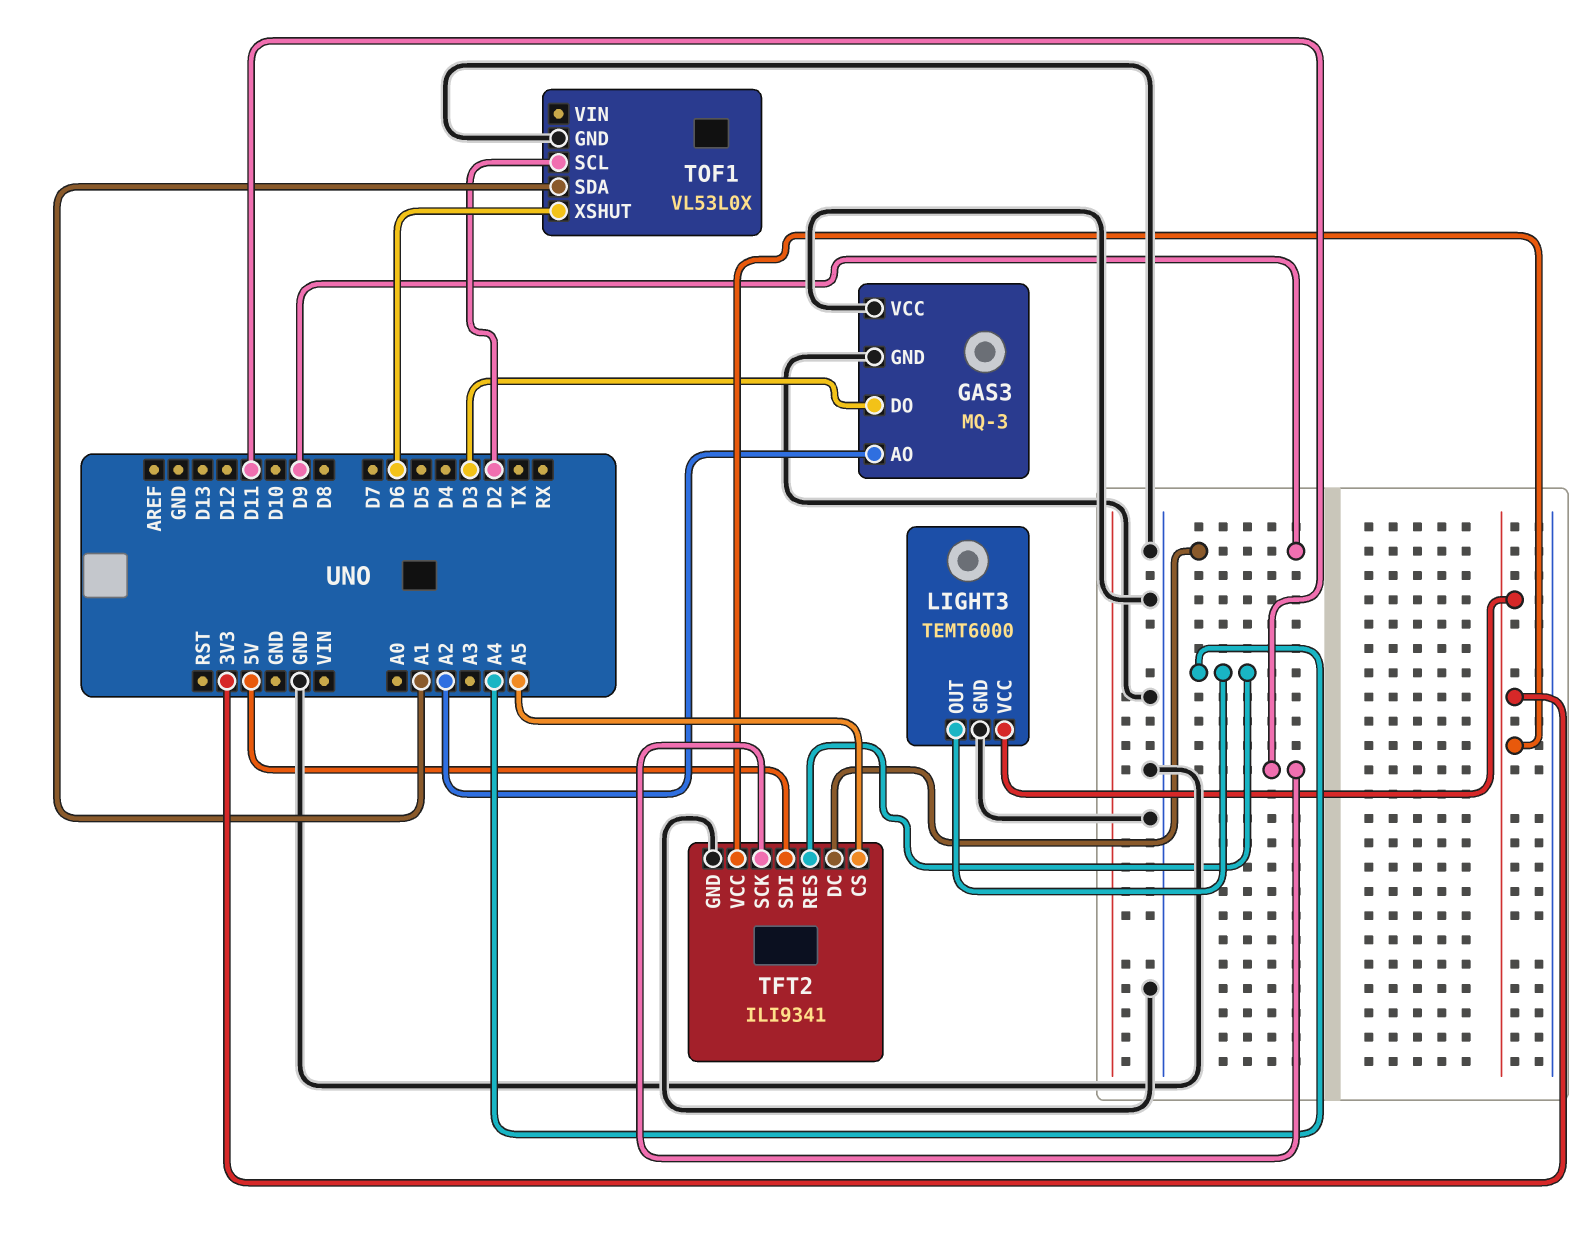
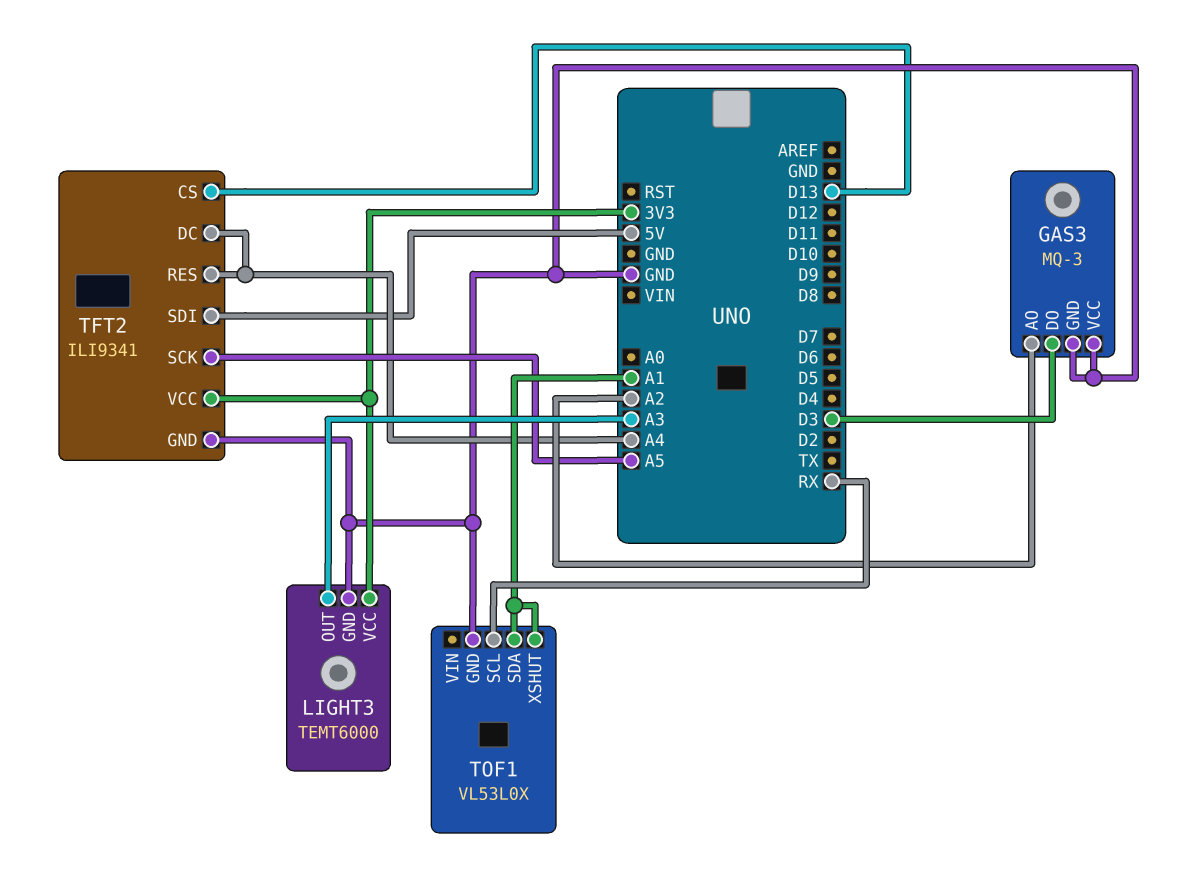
LIGHT3 pin OUT: A4 -> A3
TFT2 pin CS: A5 -> D13
TFT2 pin DC: D9 -> A4
TFT2 pin SCK: D11 -> A5
TOF1 pin SCL: D2 -> RX
TOF1 pin XSHUT: D6 -> A1

